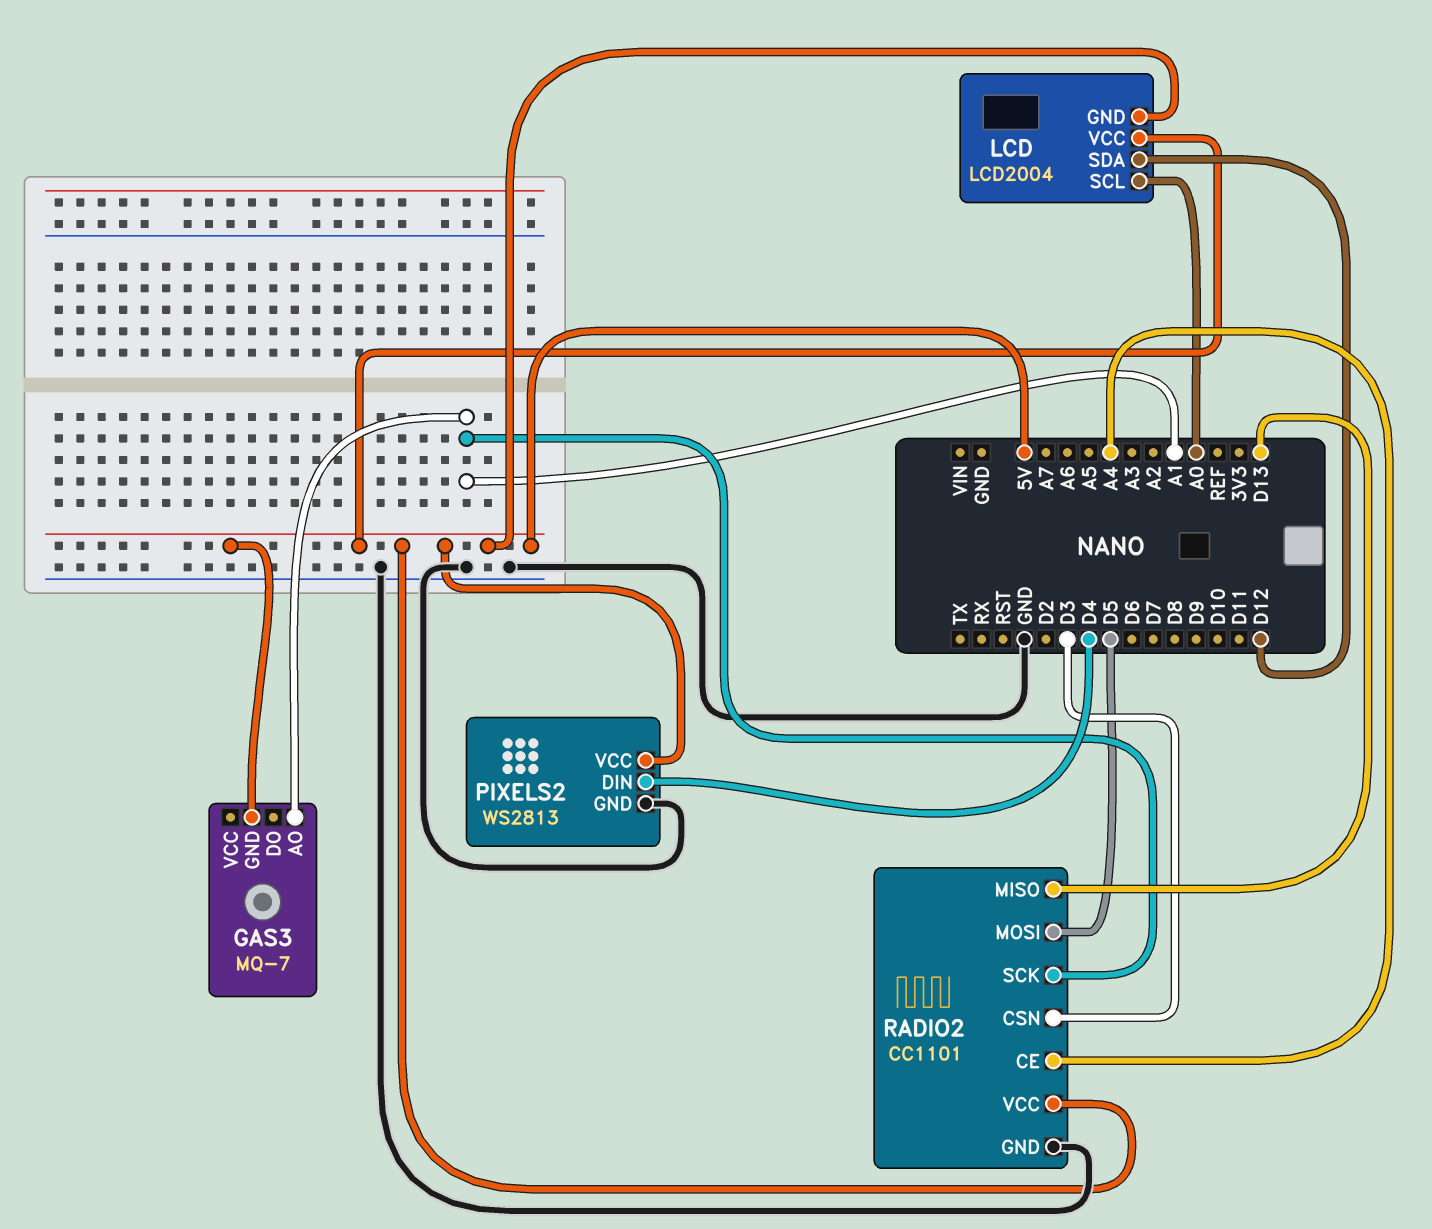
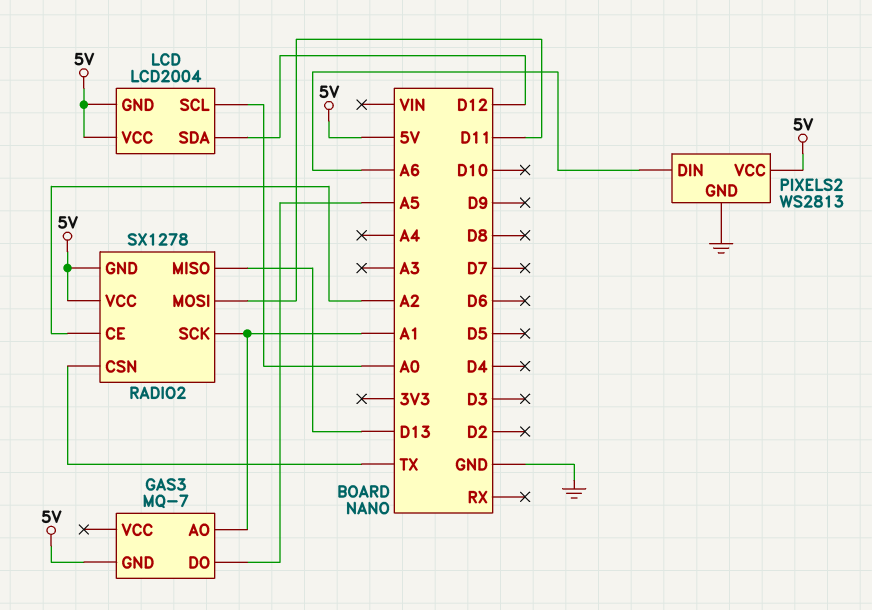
GAS3 pin DO: none -> A5
PIXELS2 pin DIN: D4 -> A6
RADIO2: CC1101 -> SX1278
RADIO2 pin CE: A4 -> A2
RADIO2 pin CSN: D3 -> TX
RADIO2 pin GND: GND -> 5V
RADIO2 pin MOSI: D5 -> D11

